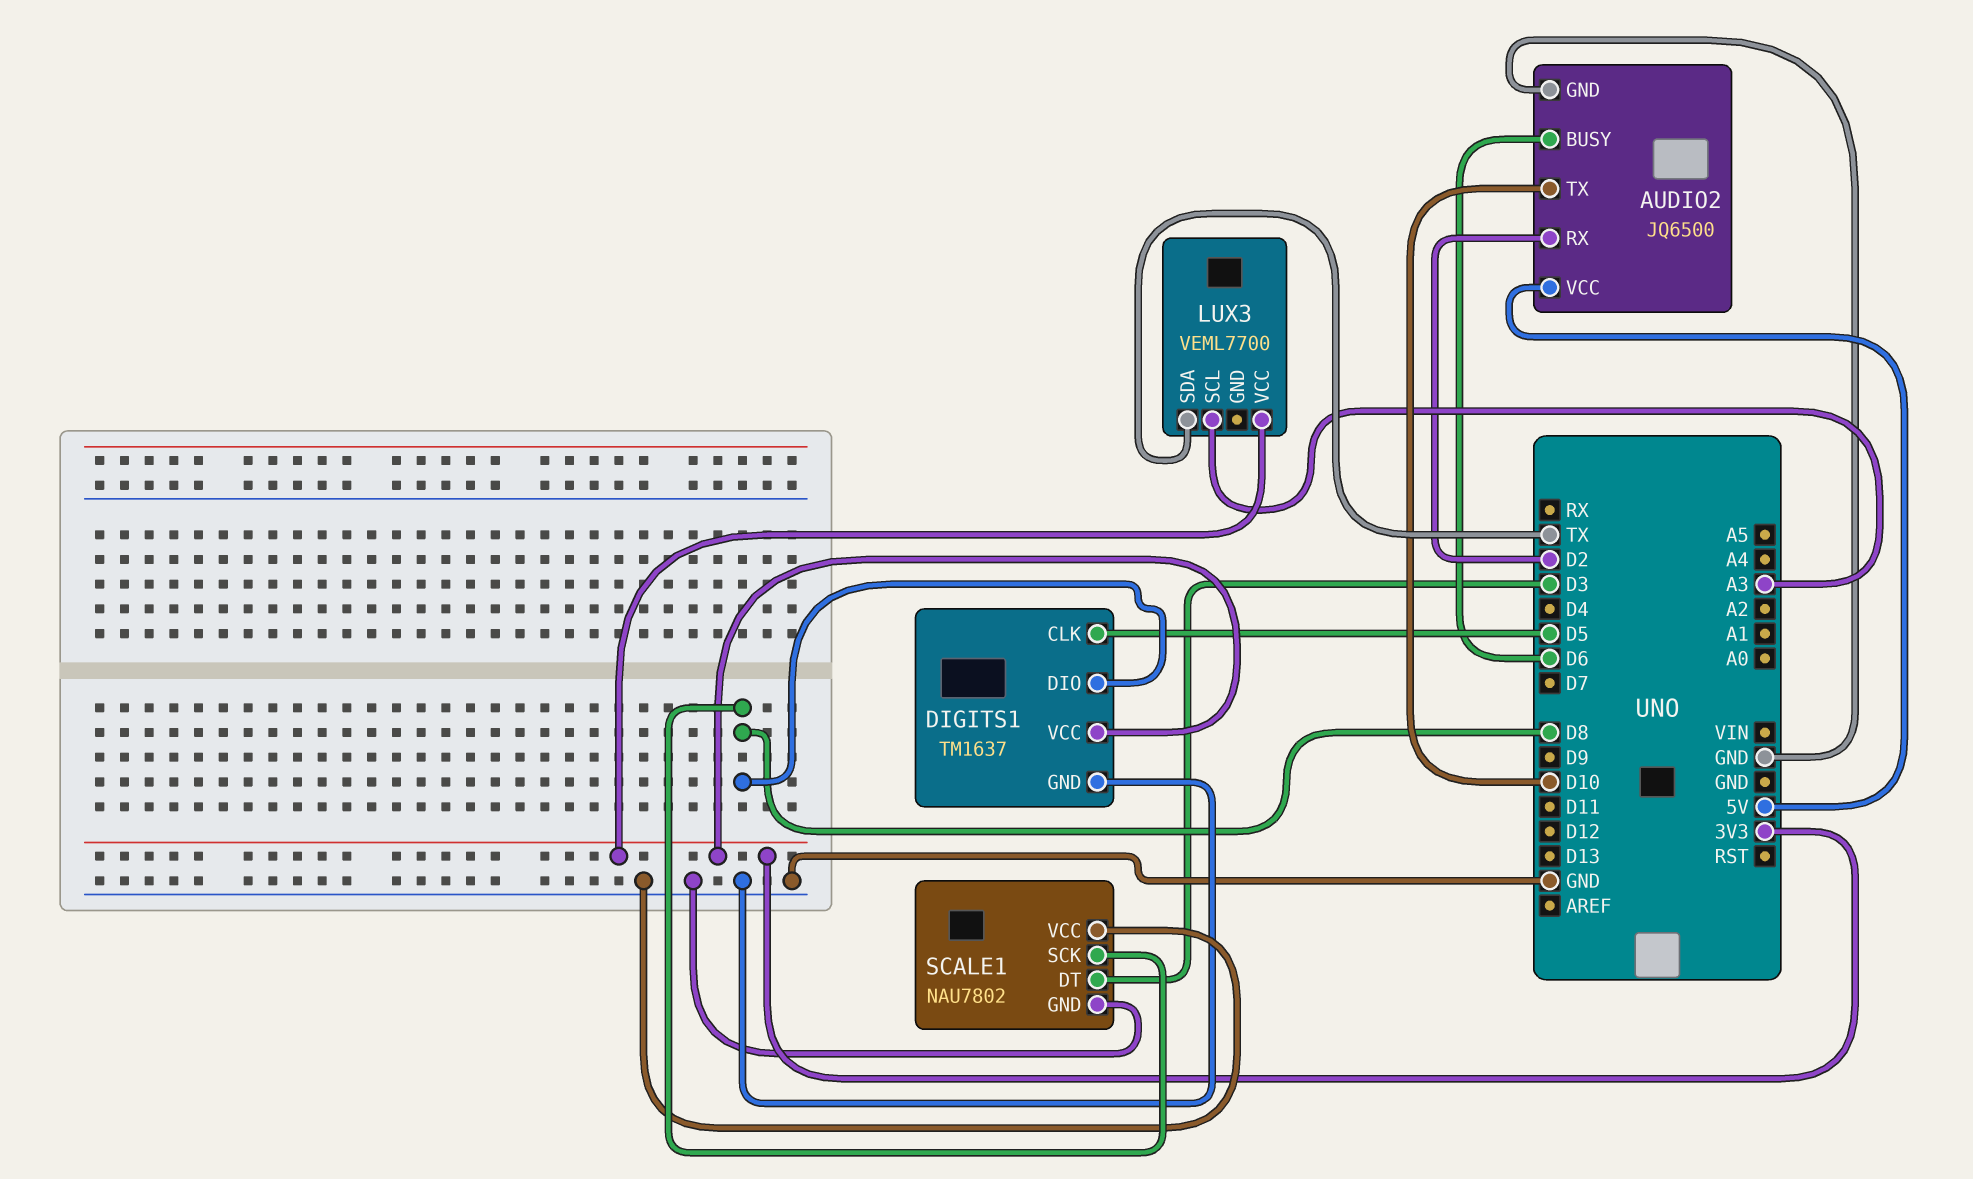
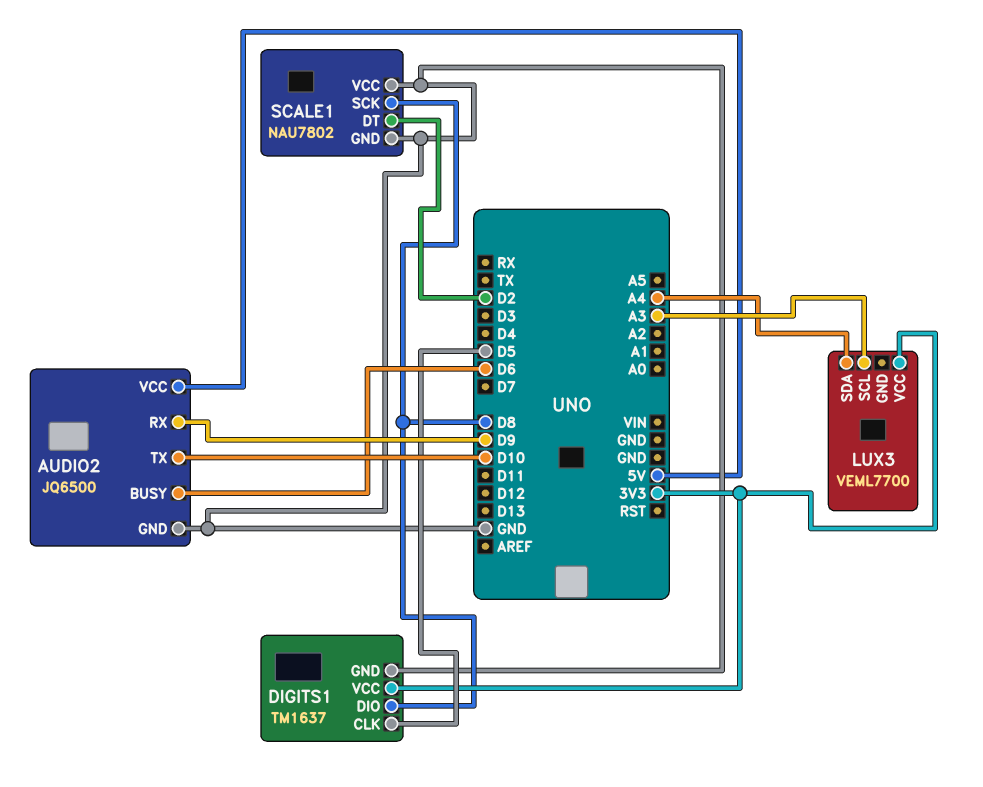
AUDIO2 pin RX: D2 -> D9
LUX3 pin SDA: TX -> A4
SCALE1 pin DT: D3 -> D2

